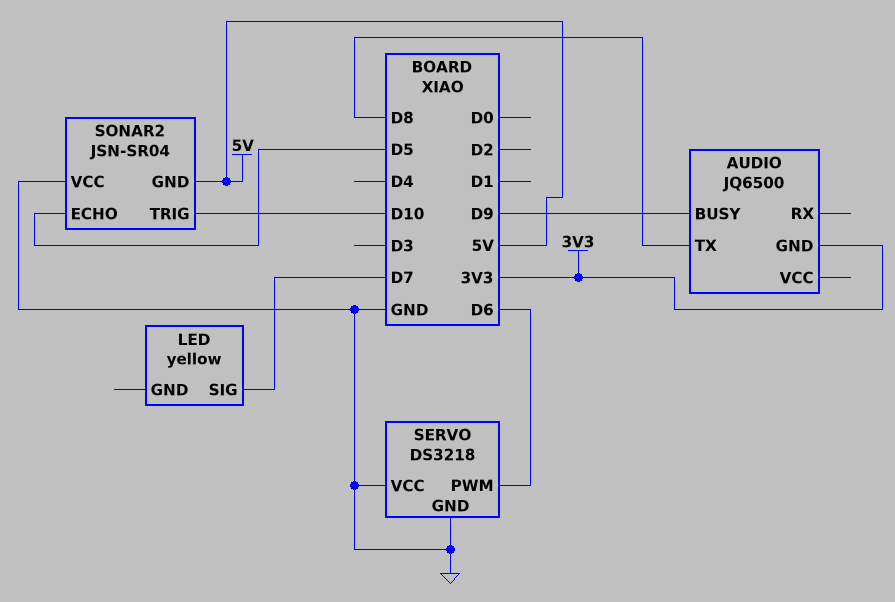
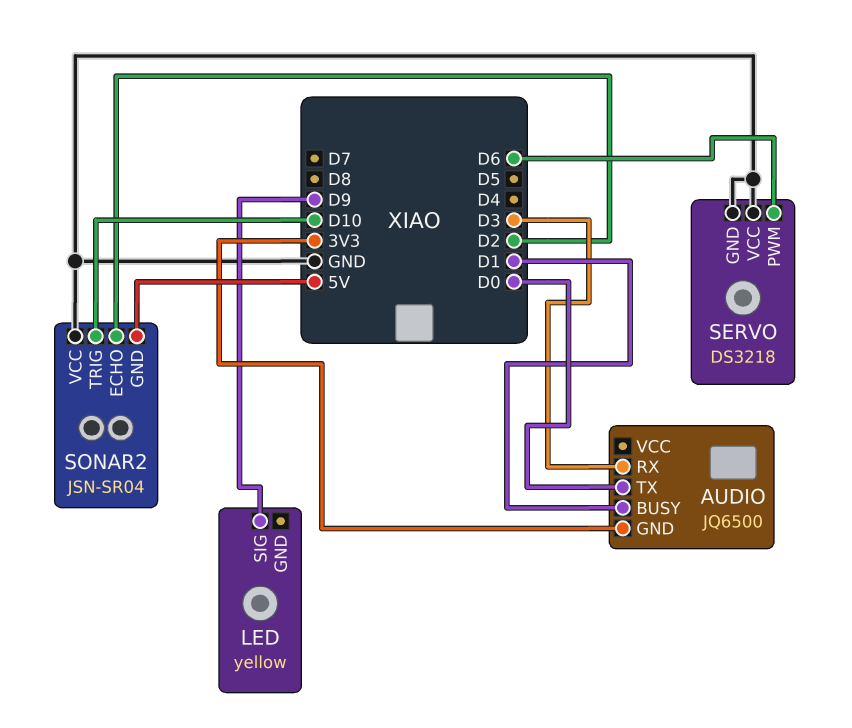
AUDIO pin BUSY: D9 -> D1
AUDIO pin RX: none -> D3
AUDIO pin TX: D8 -> D0
LED pin SIG: D7 -> D9
SONAR2 pin ECHO: D5 -> D2

